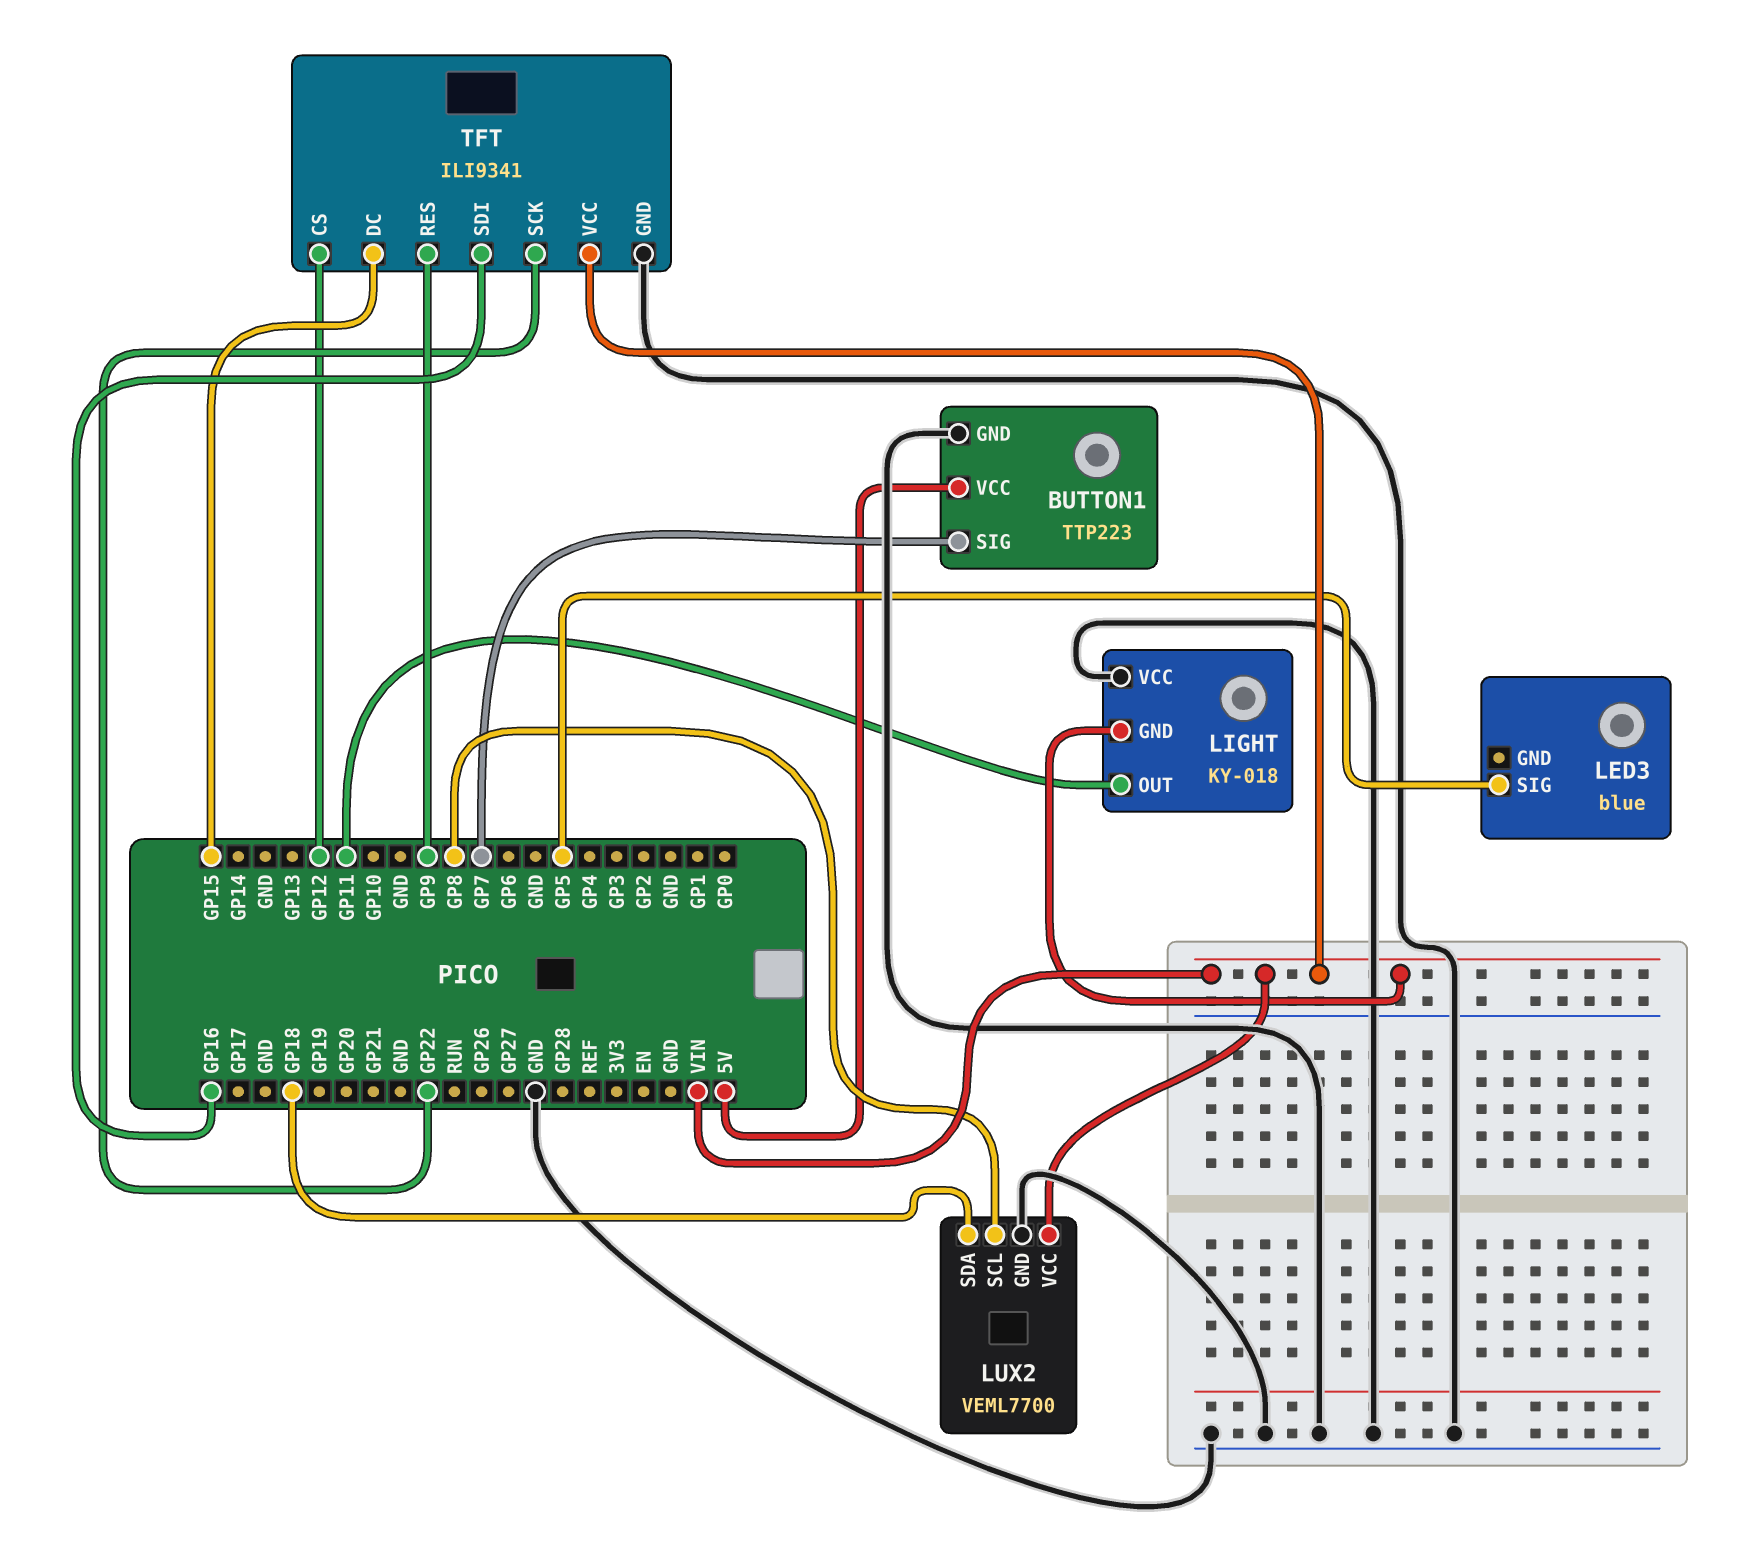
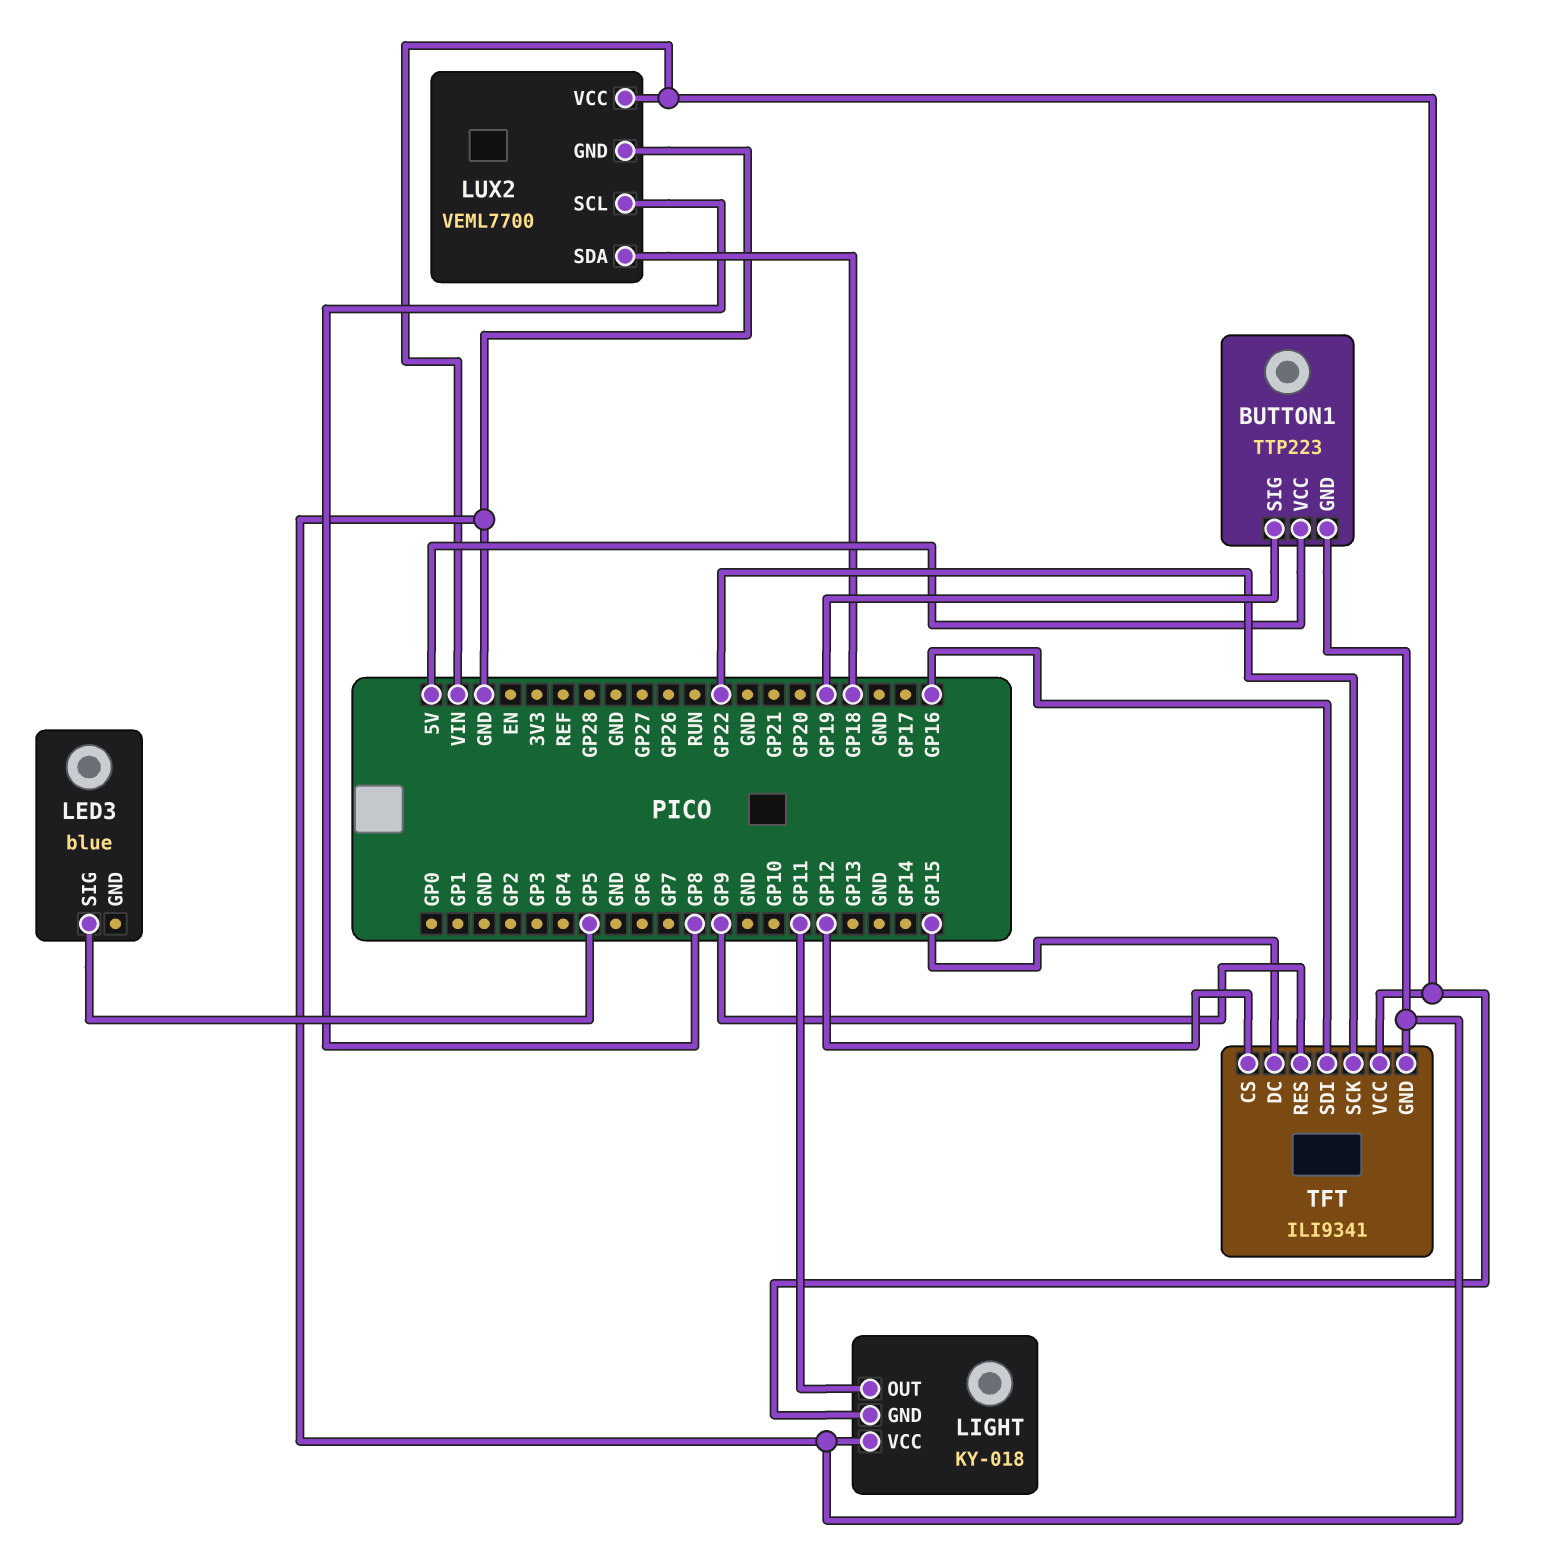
BUTTON1 pin SIG: GP7 -> GP19

